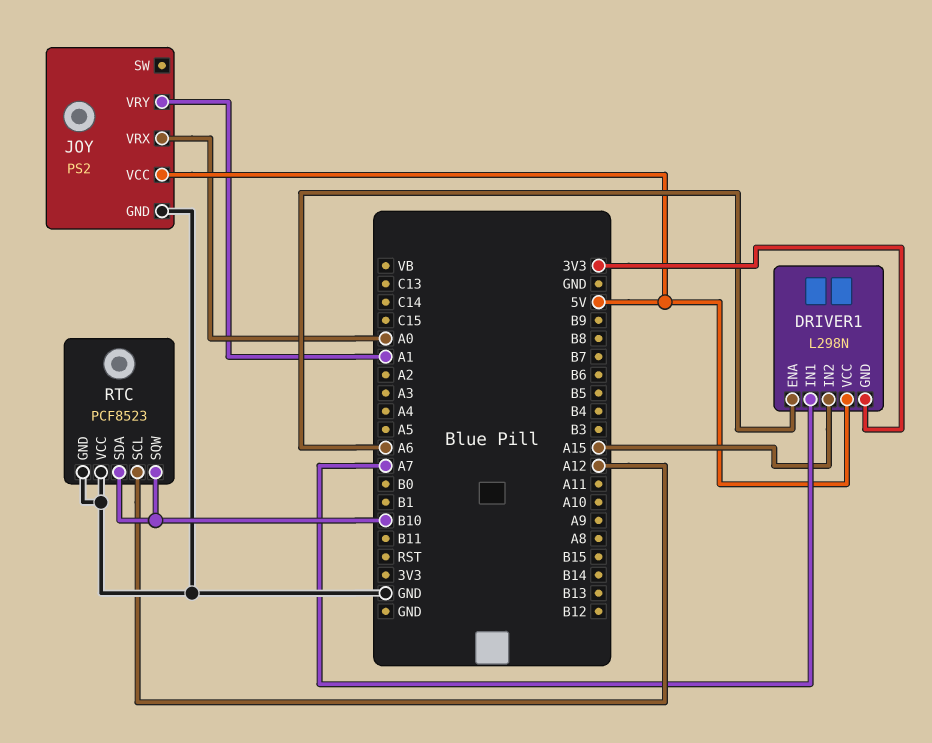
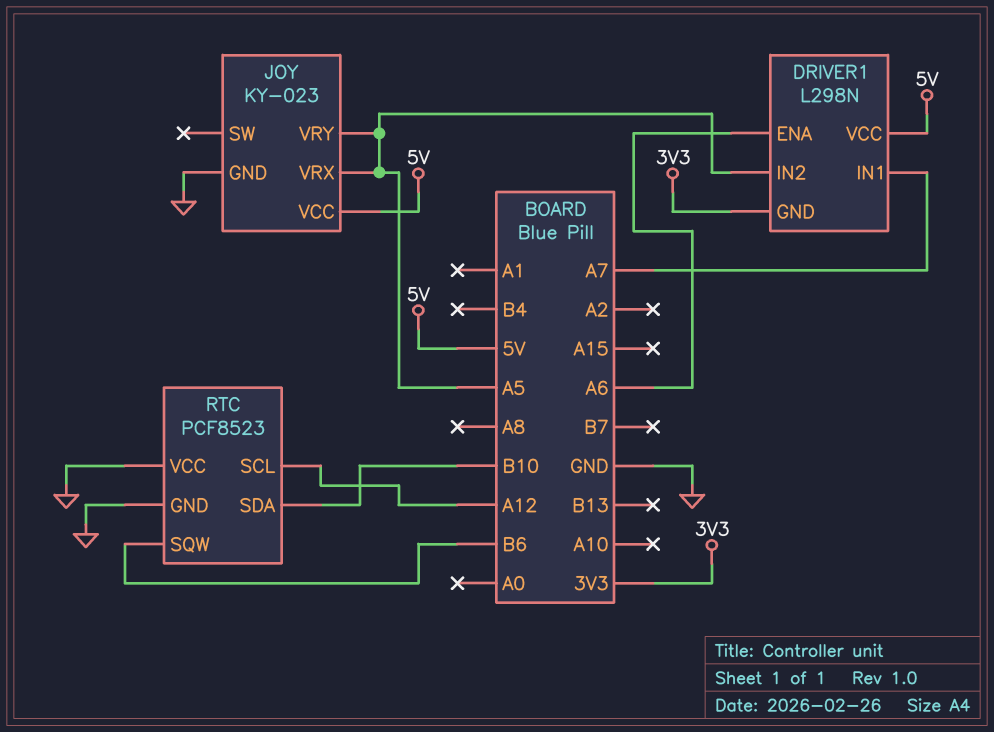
DRIVER1 pin IN2: A15 -> A5
JOY: PS2 -> KY-023
JOY pin VRX: A0 -> A5
JOY pin VRY: A1 -> A5
RTC pin SQW: B10 -> B6

